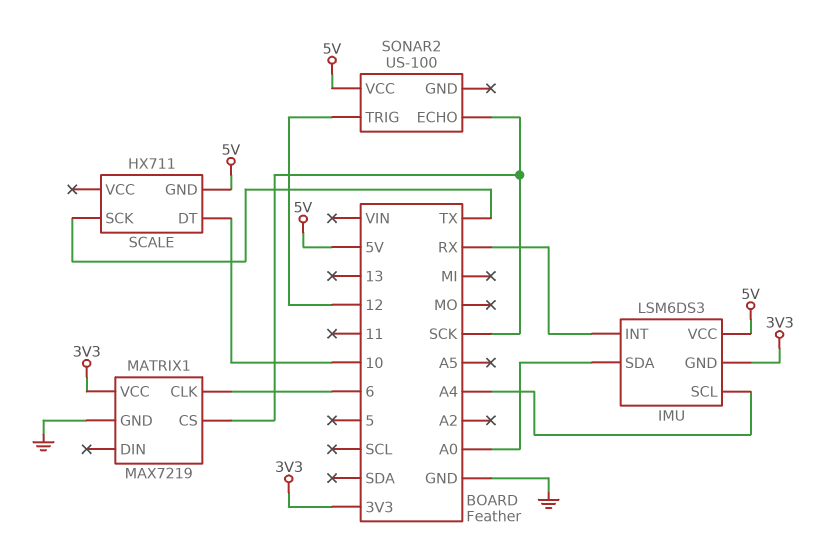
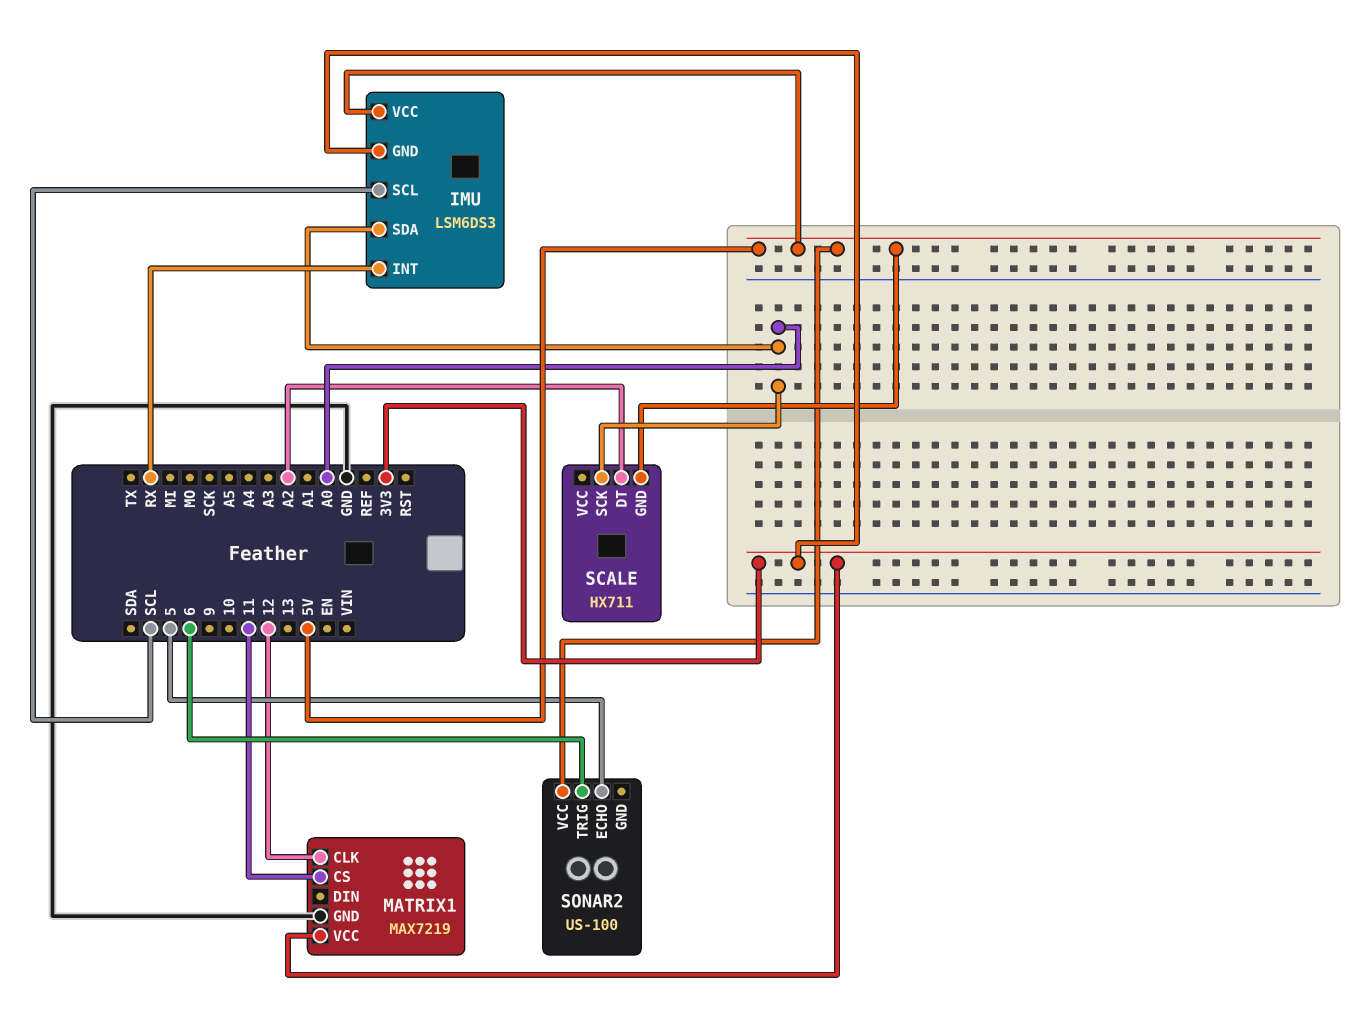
IMU pin SCL: A4 -> SCL
MATRIX1 pin CLK: 6 -> 12
MATRIX1 pin CS: SCK -> 11
SCALE pin DT: 10 -> A2
SCALE pin SCK: TX -> A0
SONAR2 pin ECHO: SCK -> 5
SONAR2 pin TRIG: 12 -> 6

